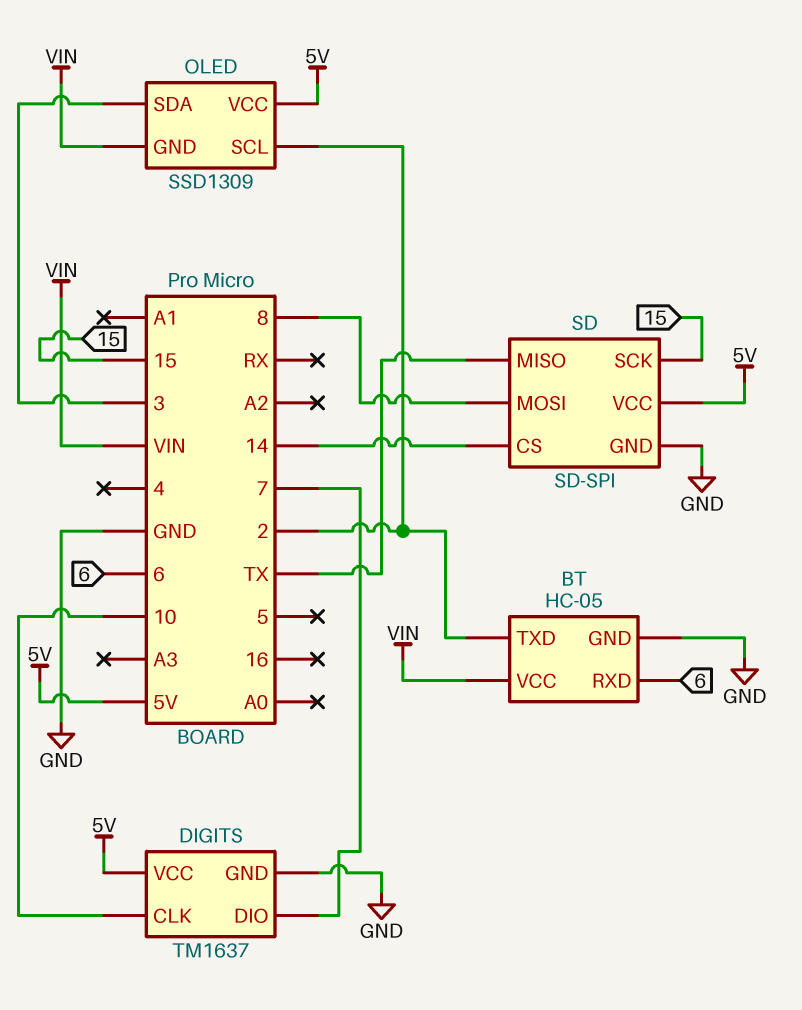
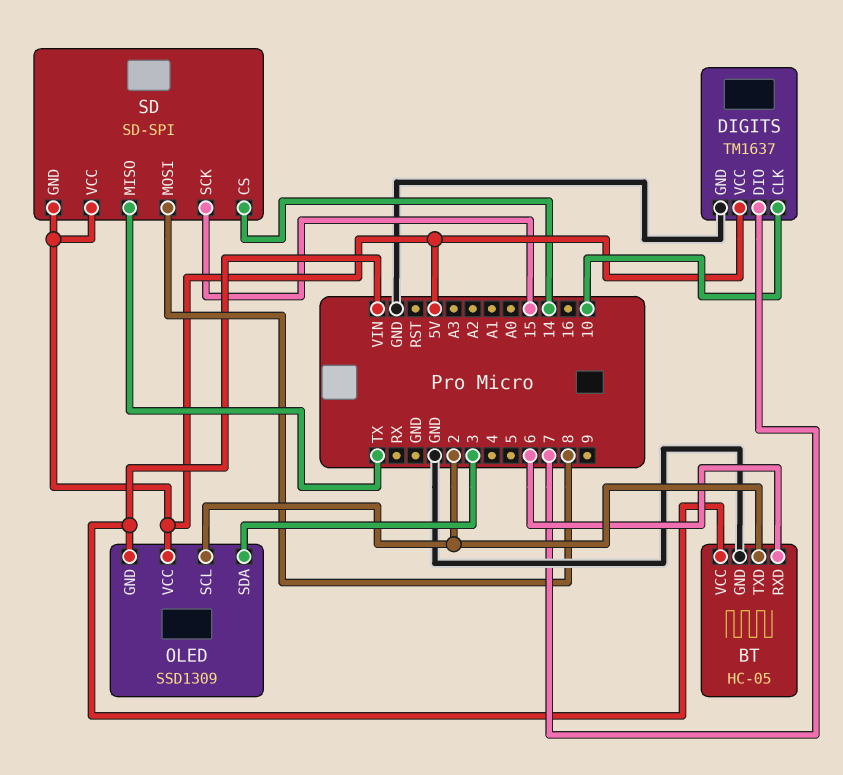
SD pin GND: GND -> 5V

